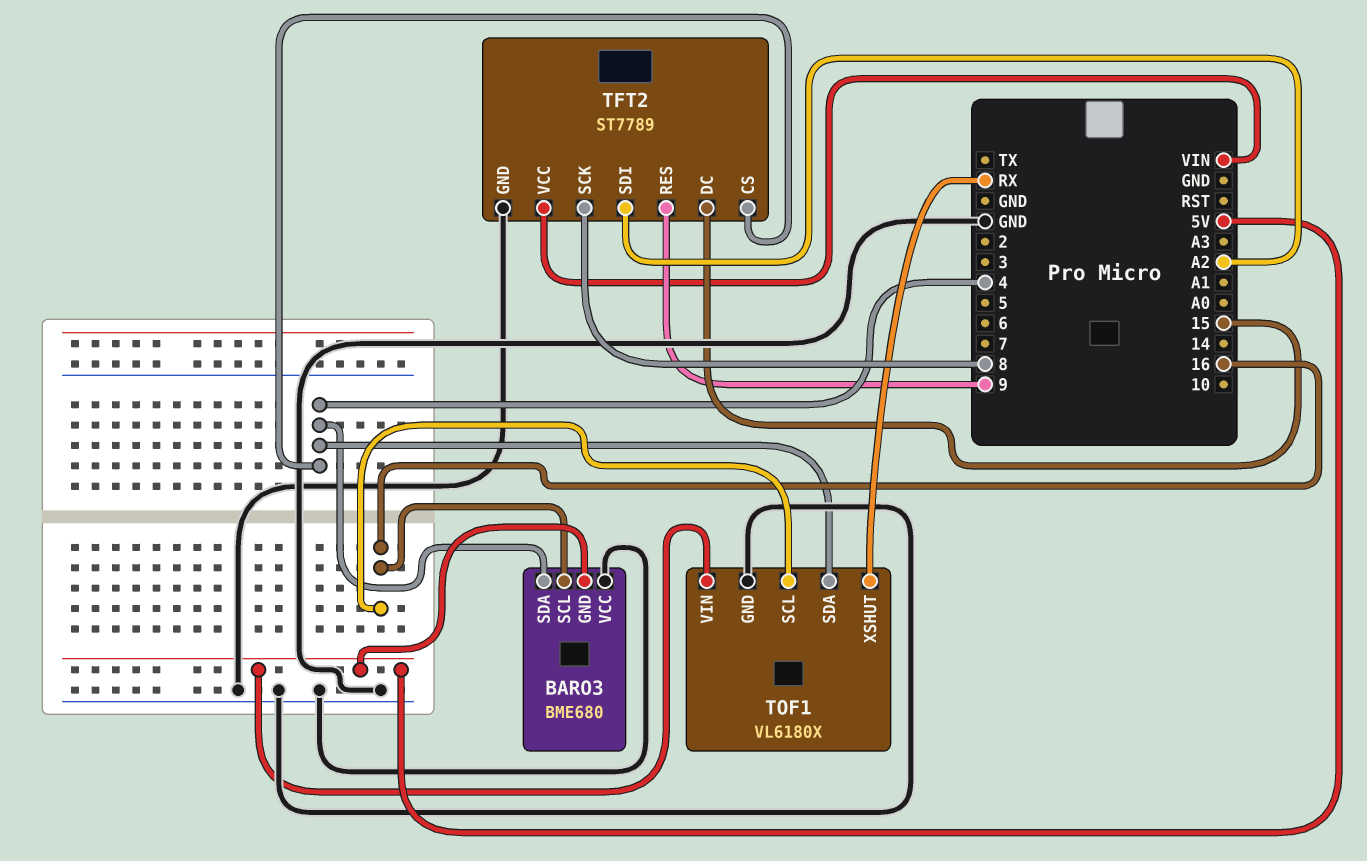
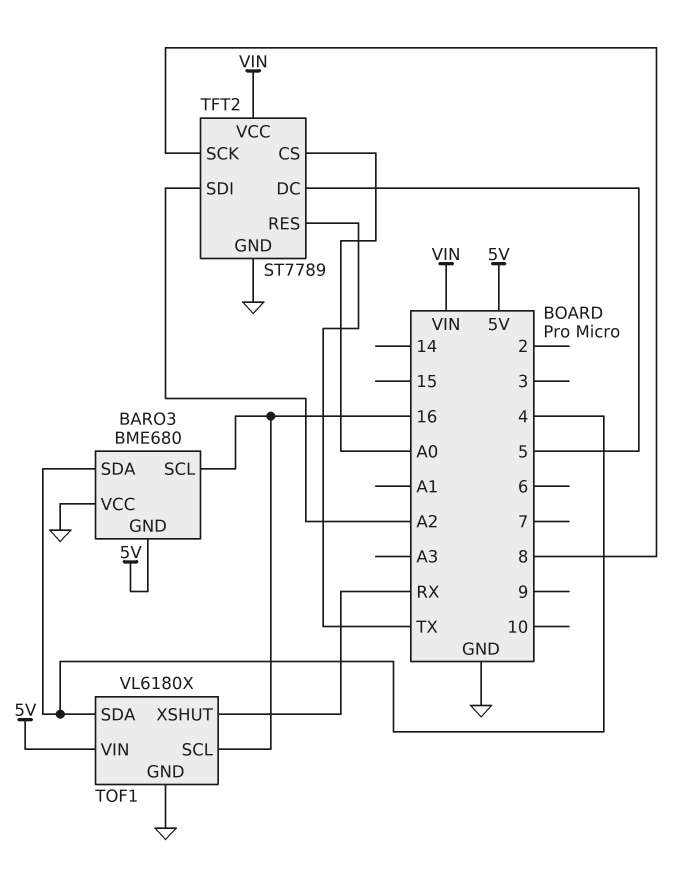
TFT2 pin CS: 4 -> A0
TFT2 pin DC: 15 -> 5
TFT2 pin RES: 9 -> TX

